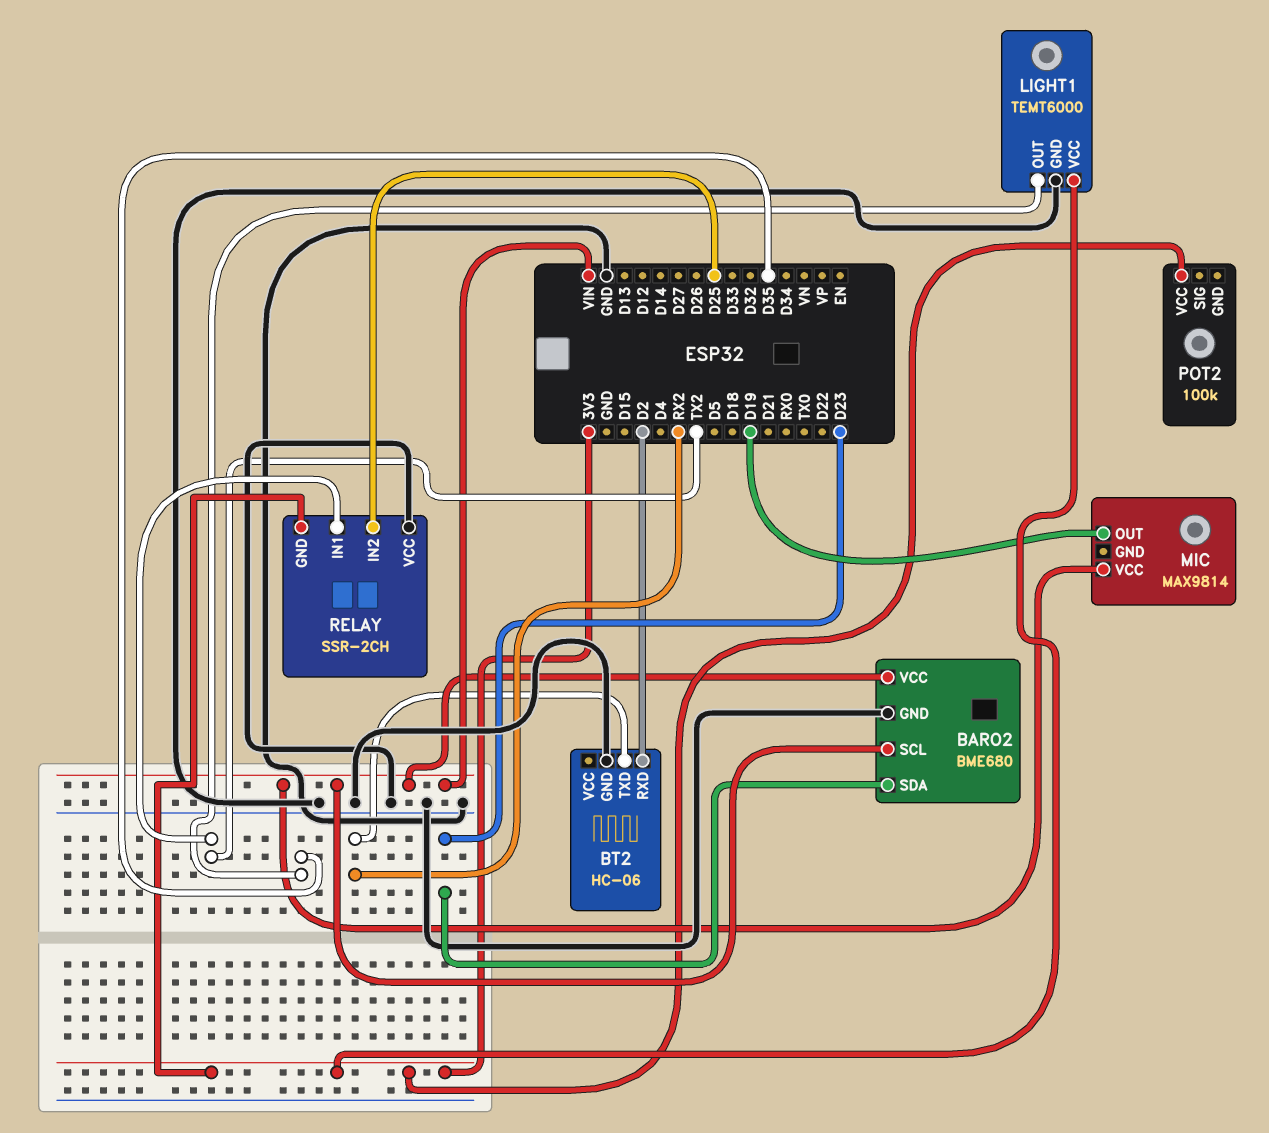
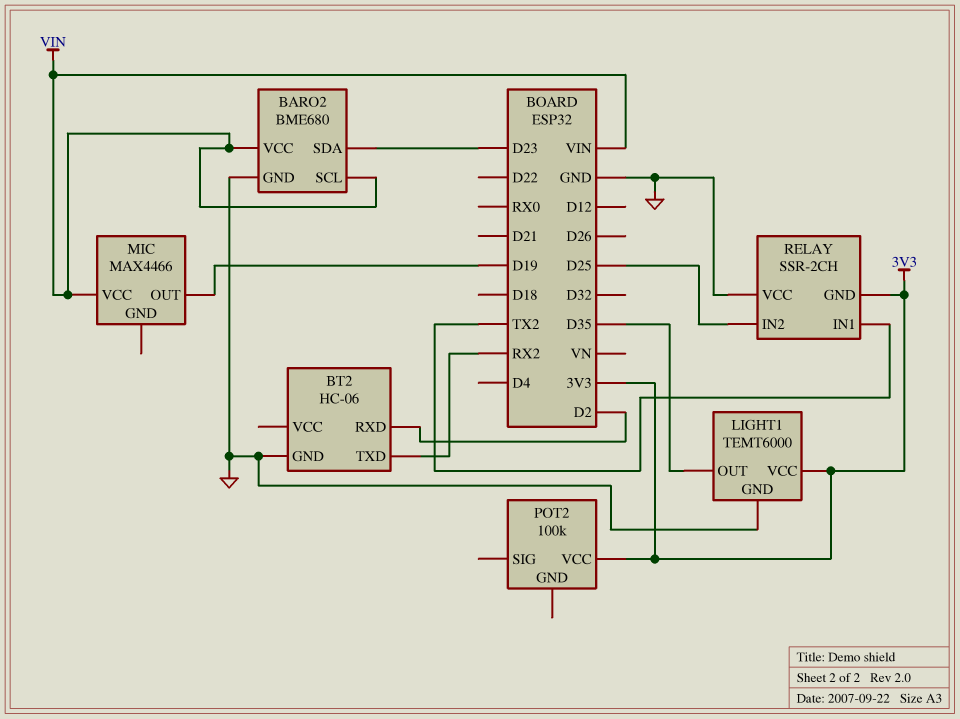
MIC: MAX9814 -> MAX4466

